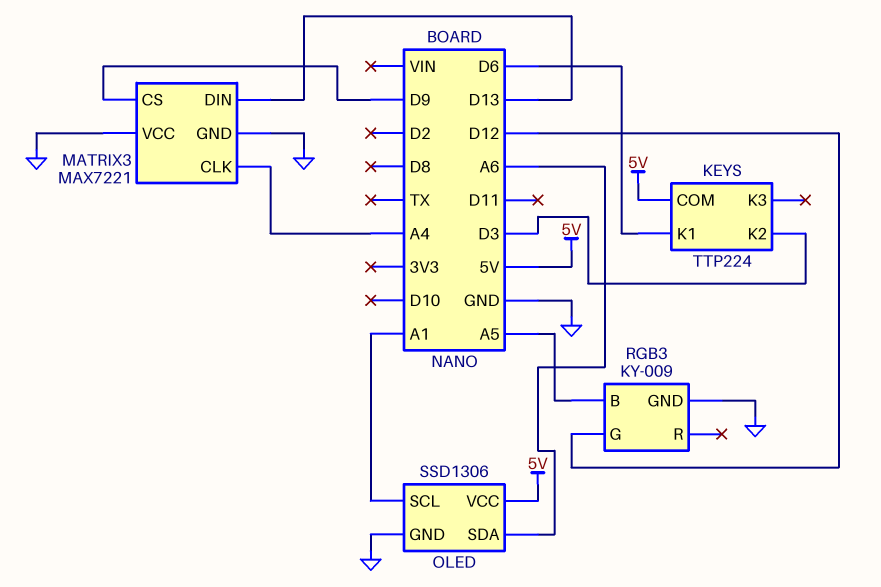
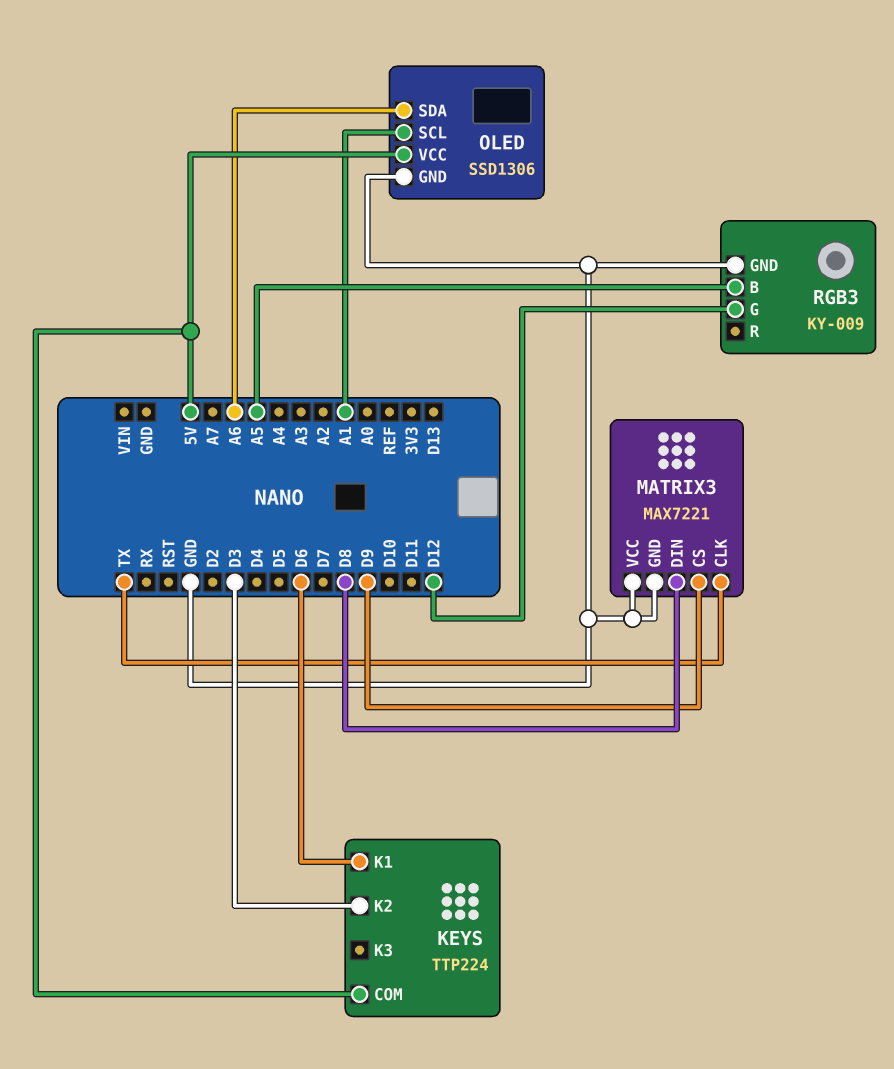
MATRIX3 pin CLK: A4 -> TX
MATRIX3 pin DIN: D13 -> D8

